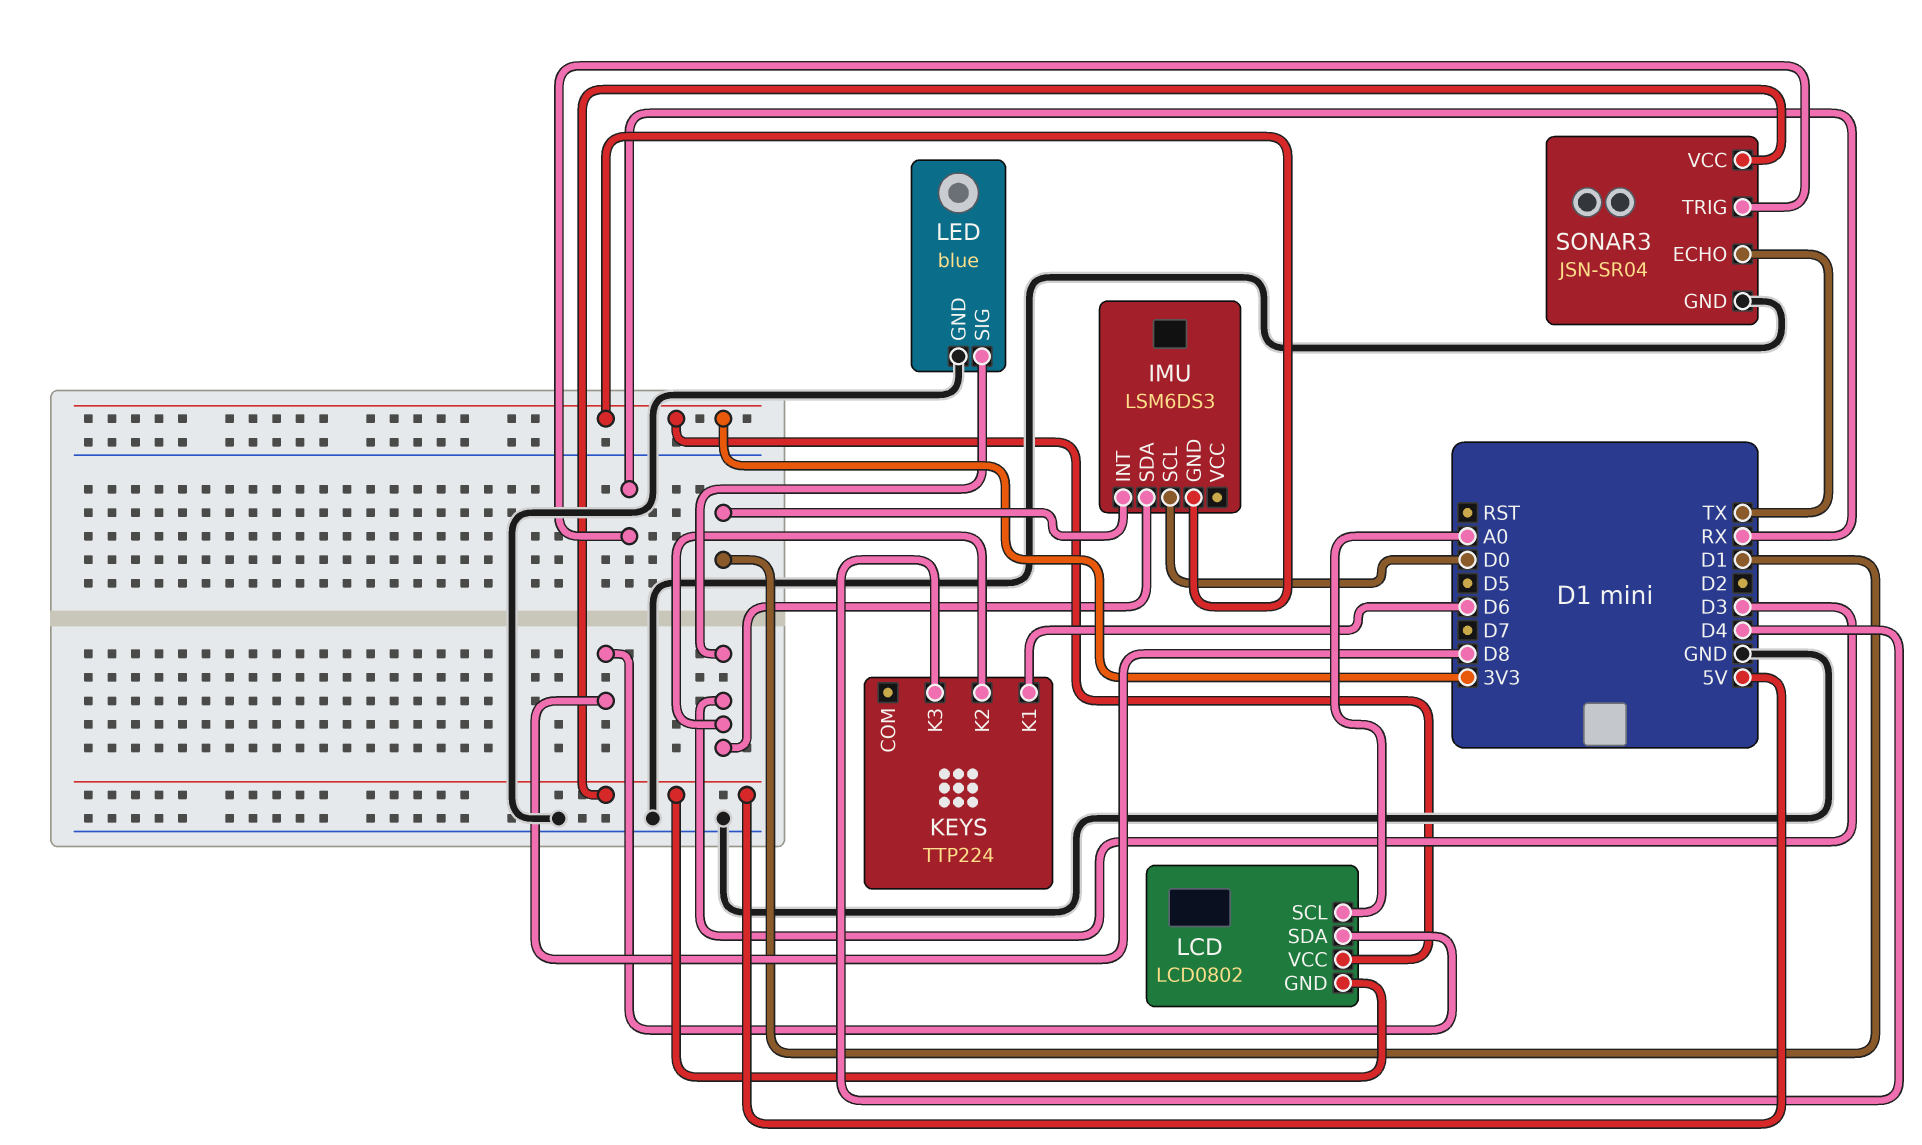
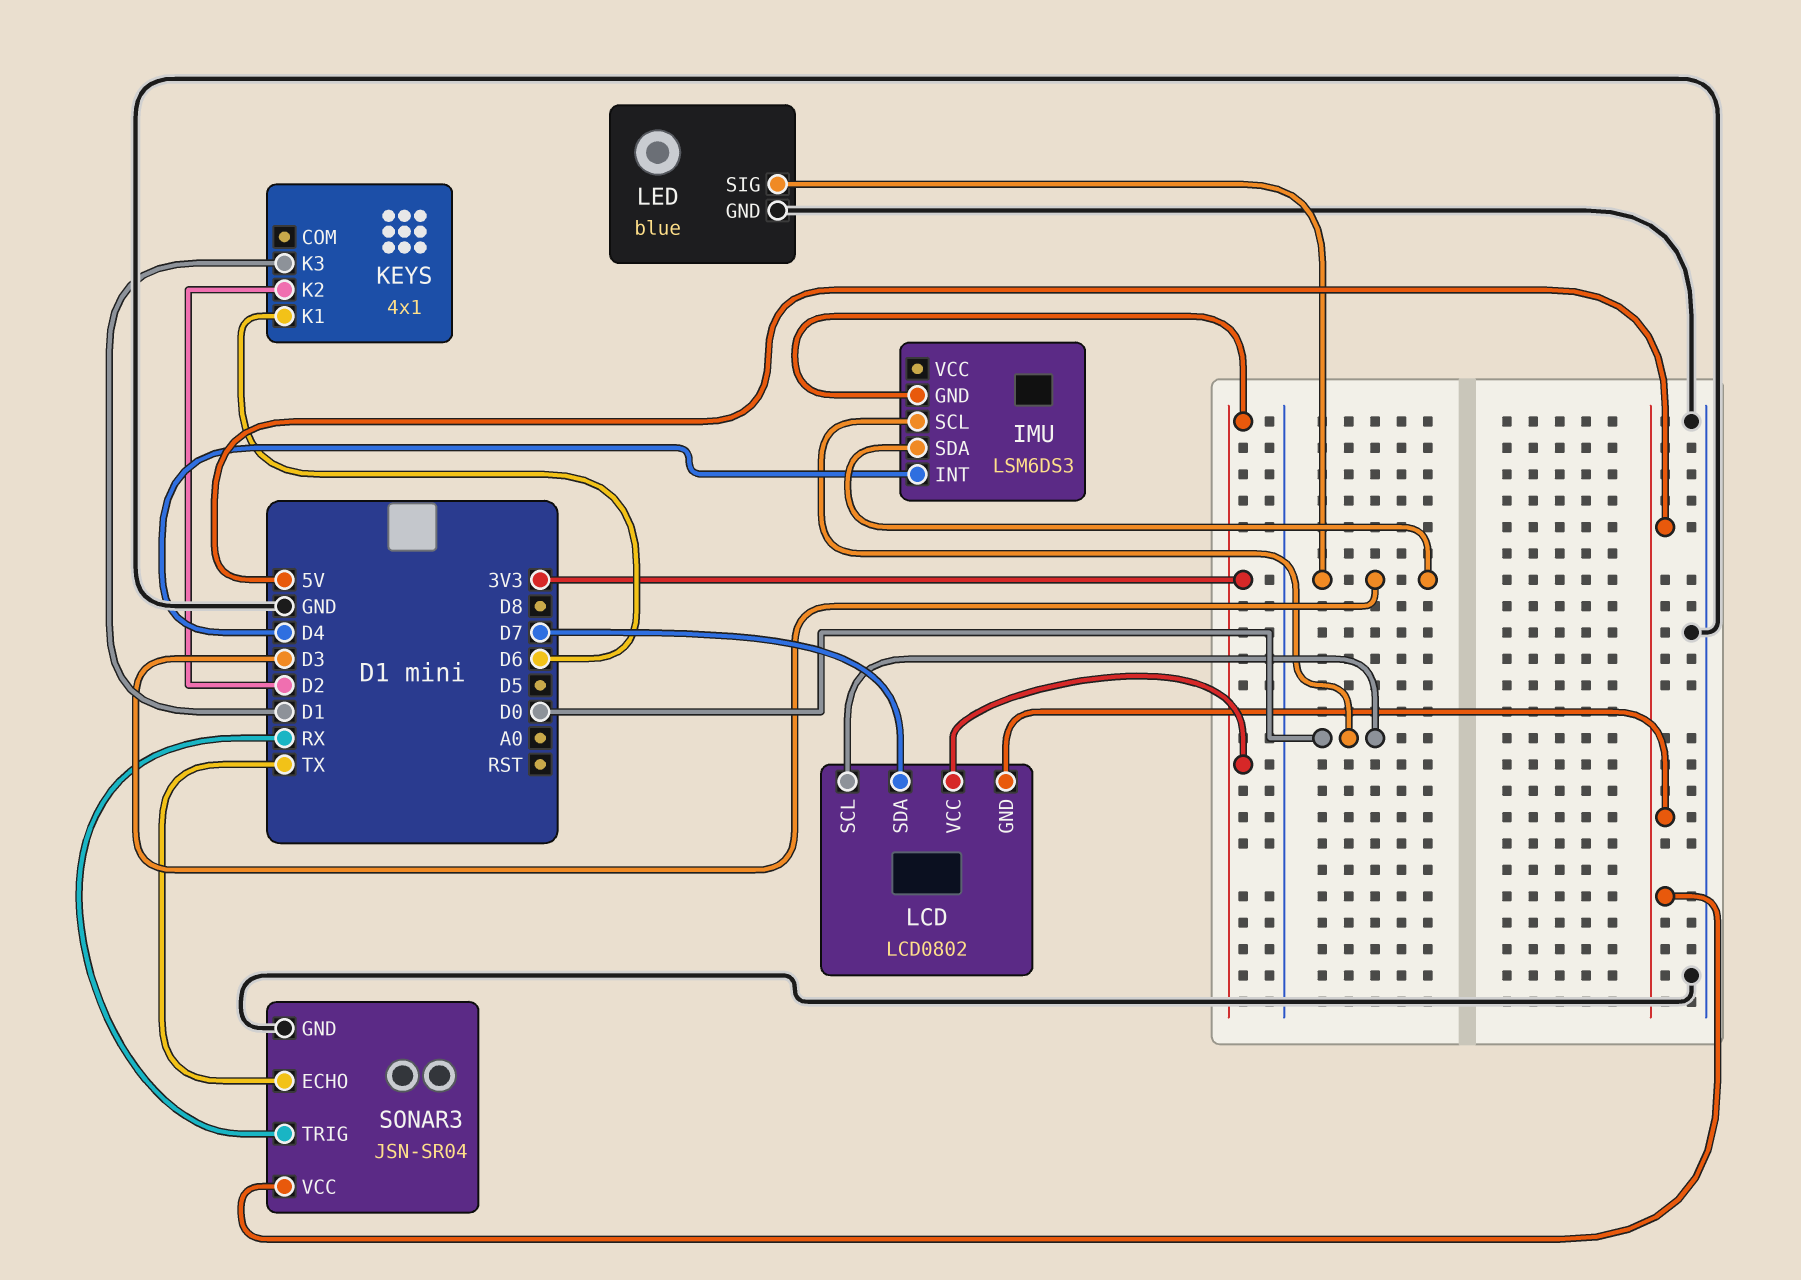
IMU pin INT: D1 -> D4
KEYS: TTP224 -> 4x1
KEYS pin K2: D3 -> D2
KEYS pin K3: D4 -> D1
LCD pin SCL: A0 -> D0
LCD pin SDA: D8 -> D7

